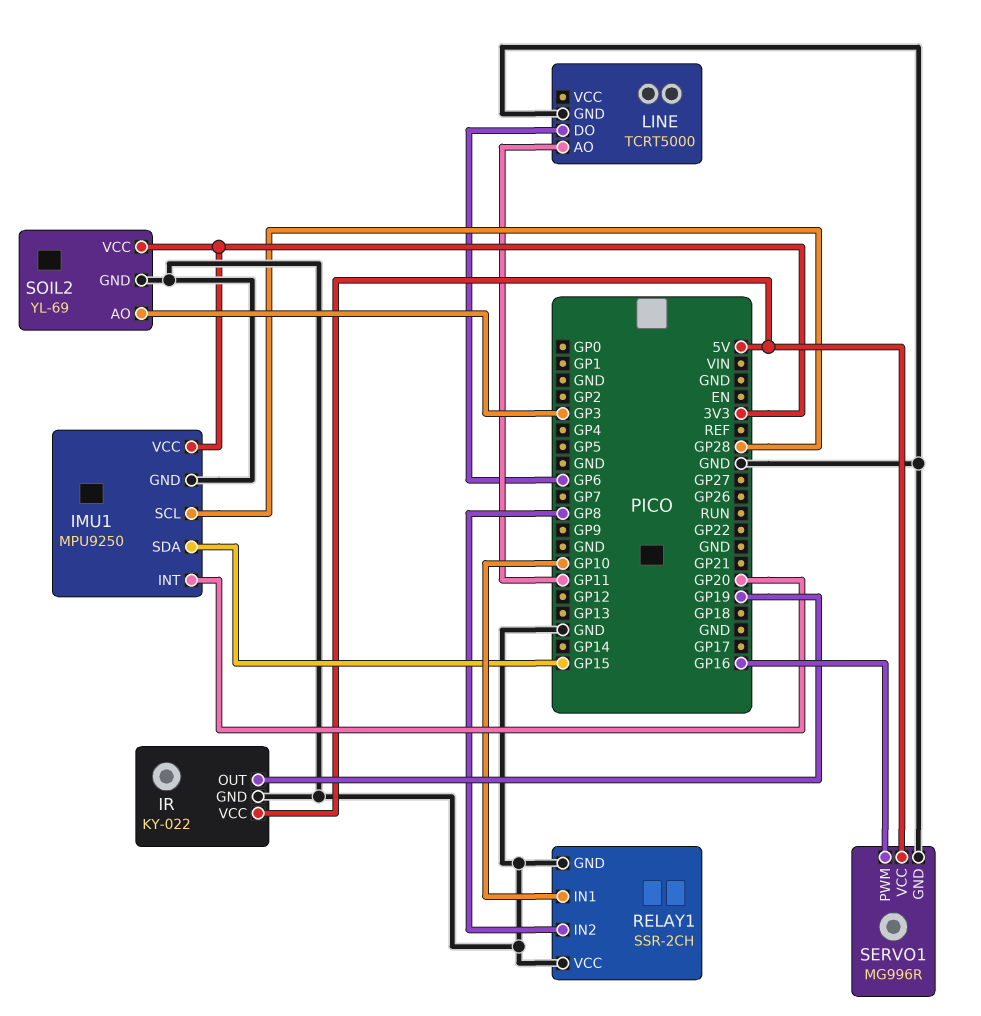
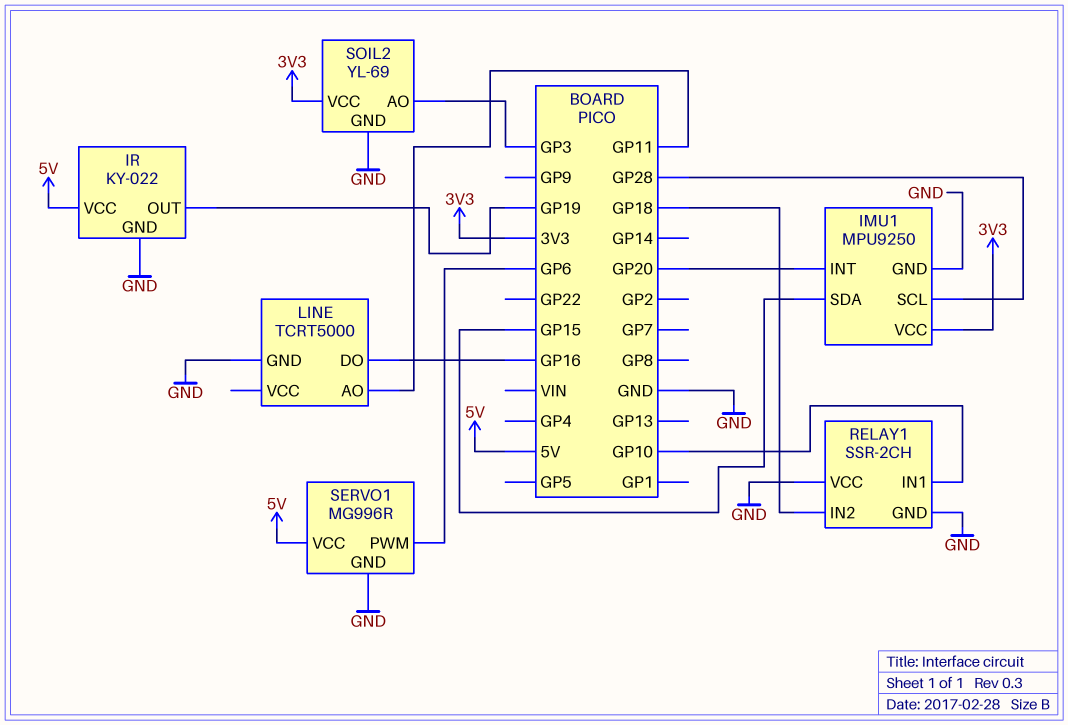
LINE pin DO: GP6 -> GP16
RELAY1 pin IN2: GP8 -> GP18
SERVO1 pin PWM: GP16 -> GP6

